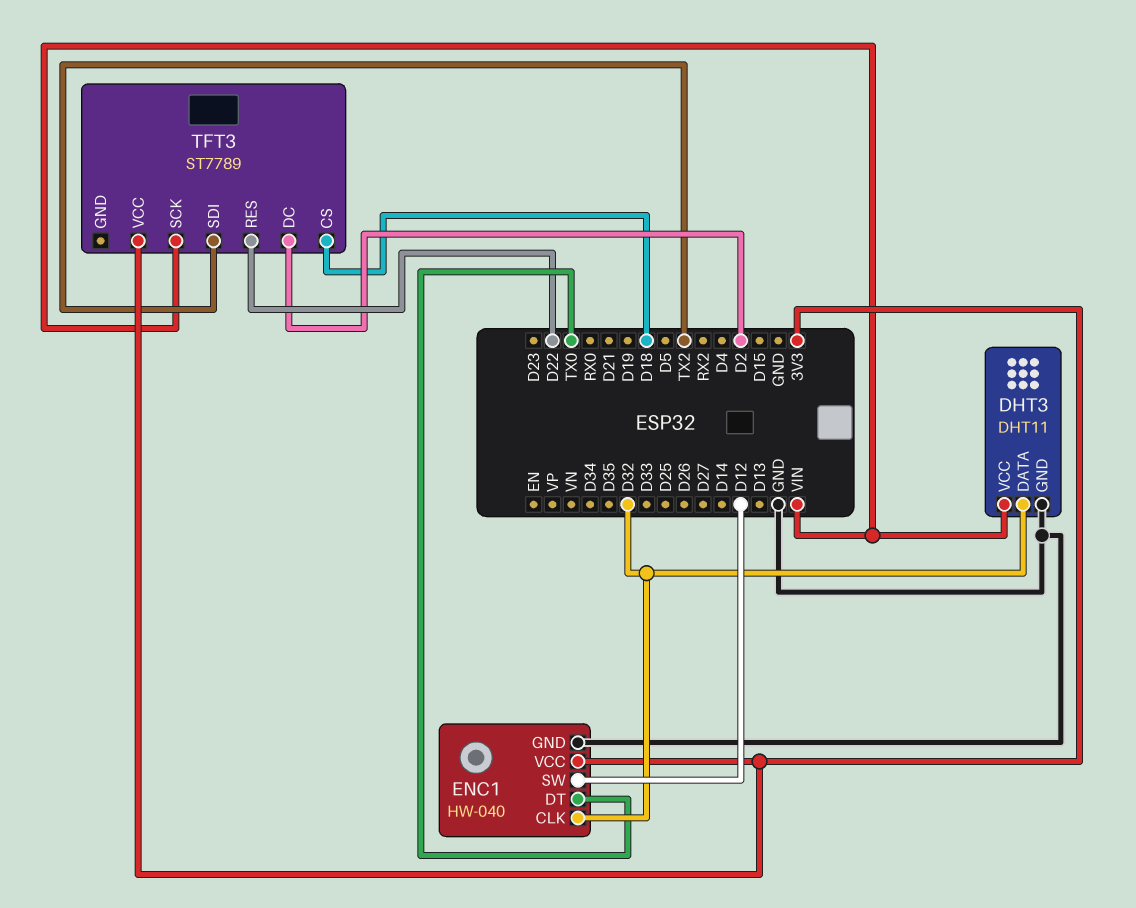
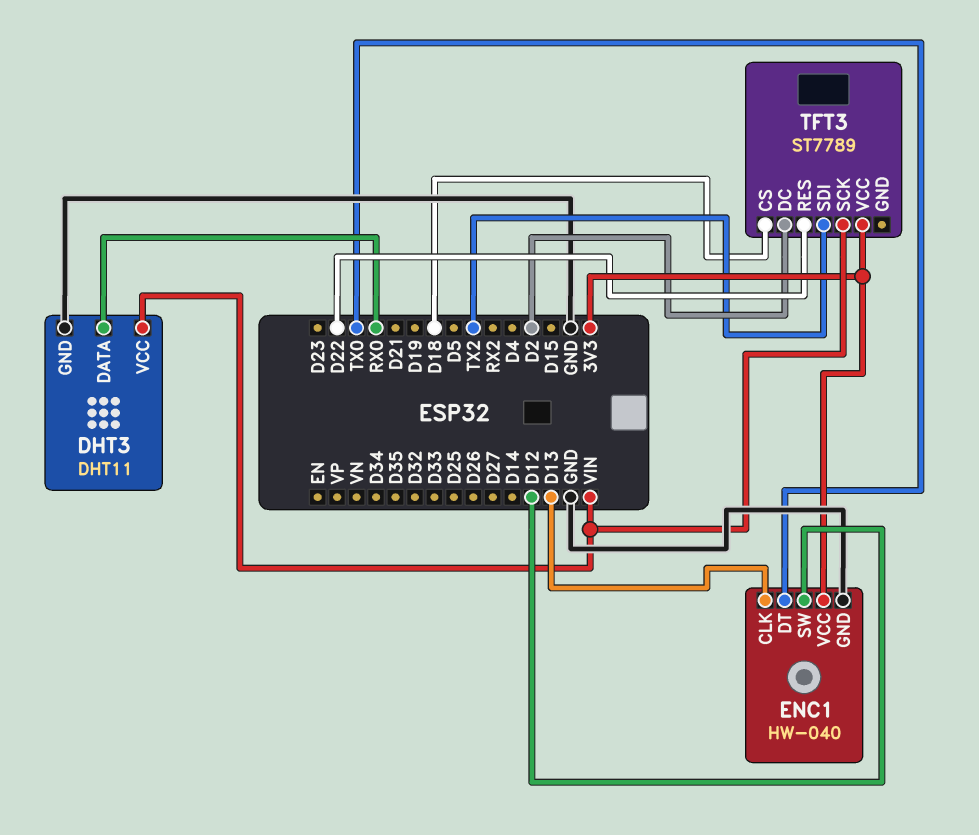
DHT3 pin DATA: D32 -> RX0
ENC1 pin CLK: D32 -> D13

